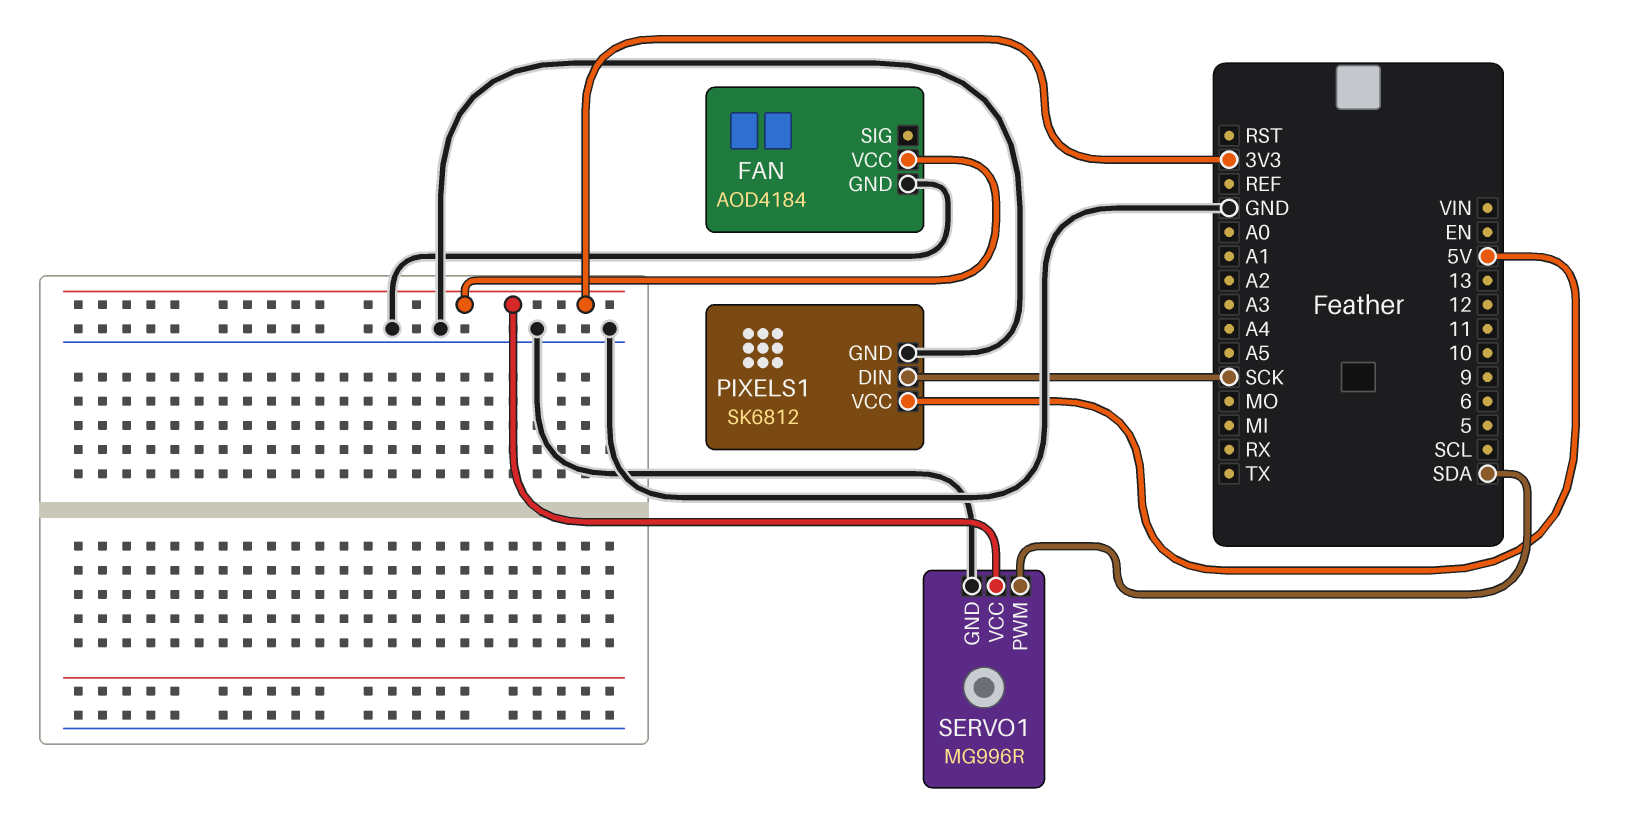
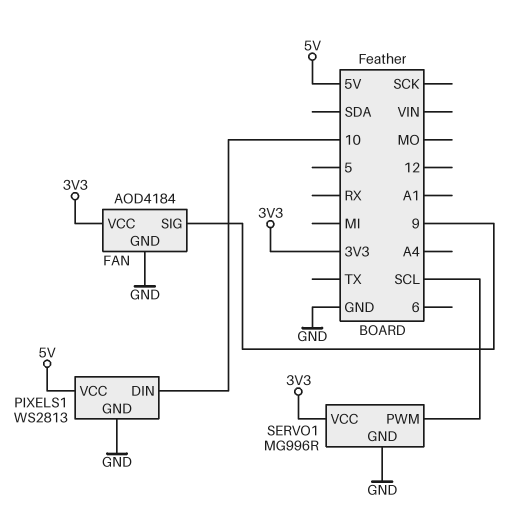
FAN pin SIG: none -> 9
PIXELS1: SK6812 -> WS2813
PIXELS1 pin DIN: SCK -> 10
SERVO1 pin PWM: SDA -> SCL

